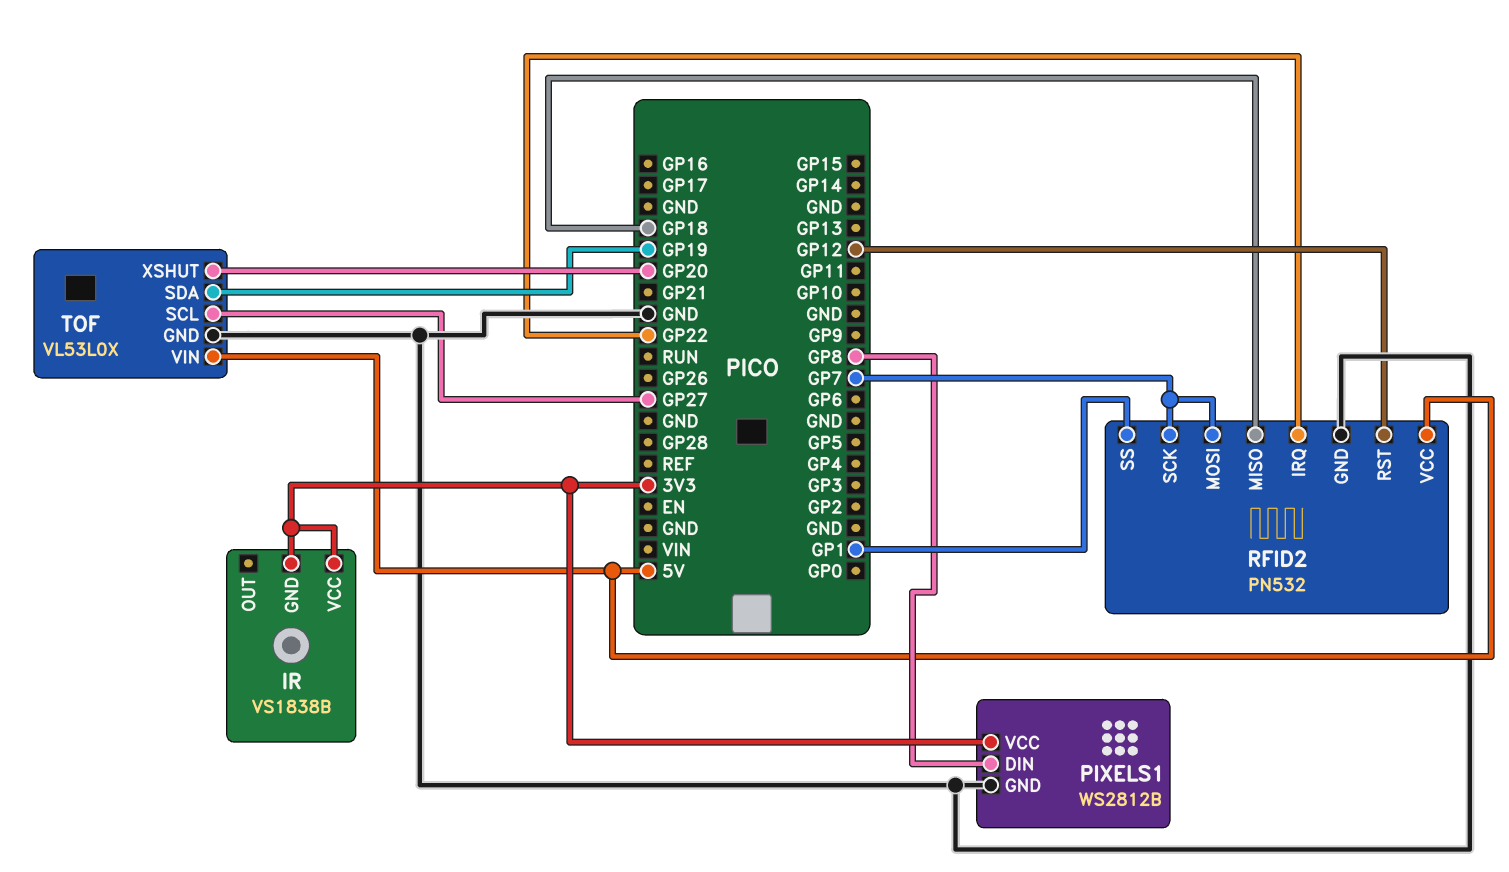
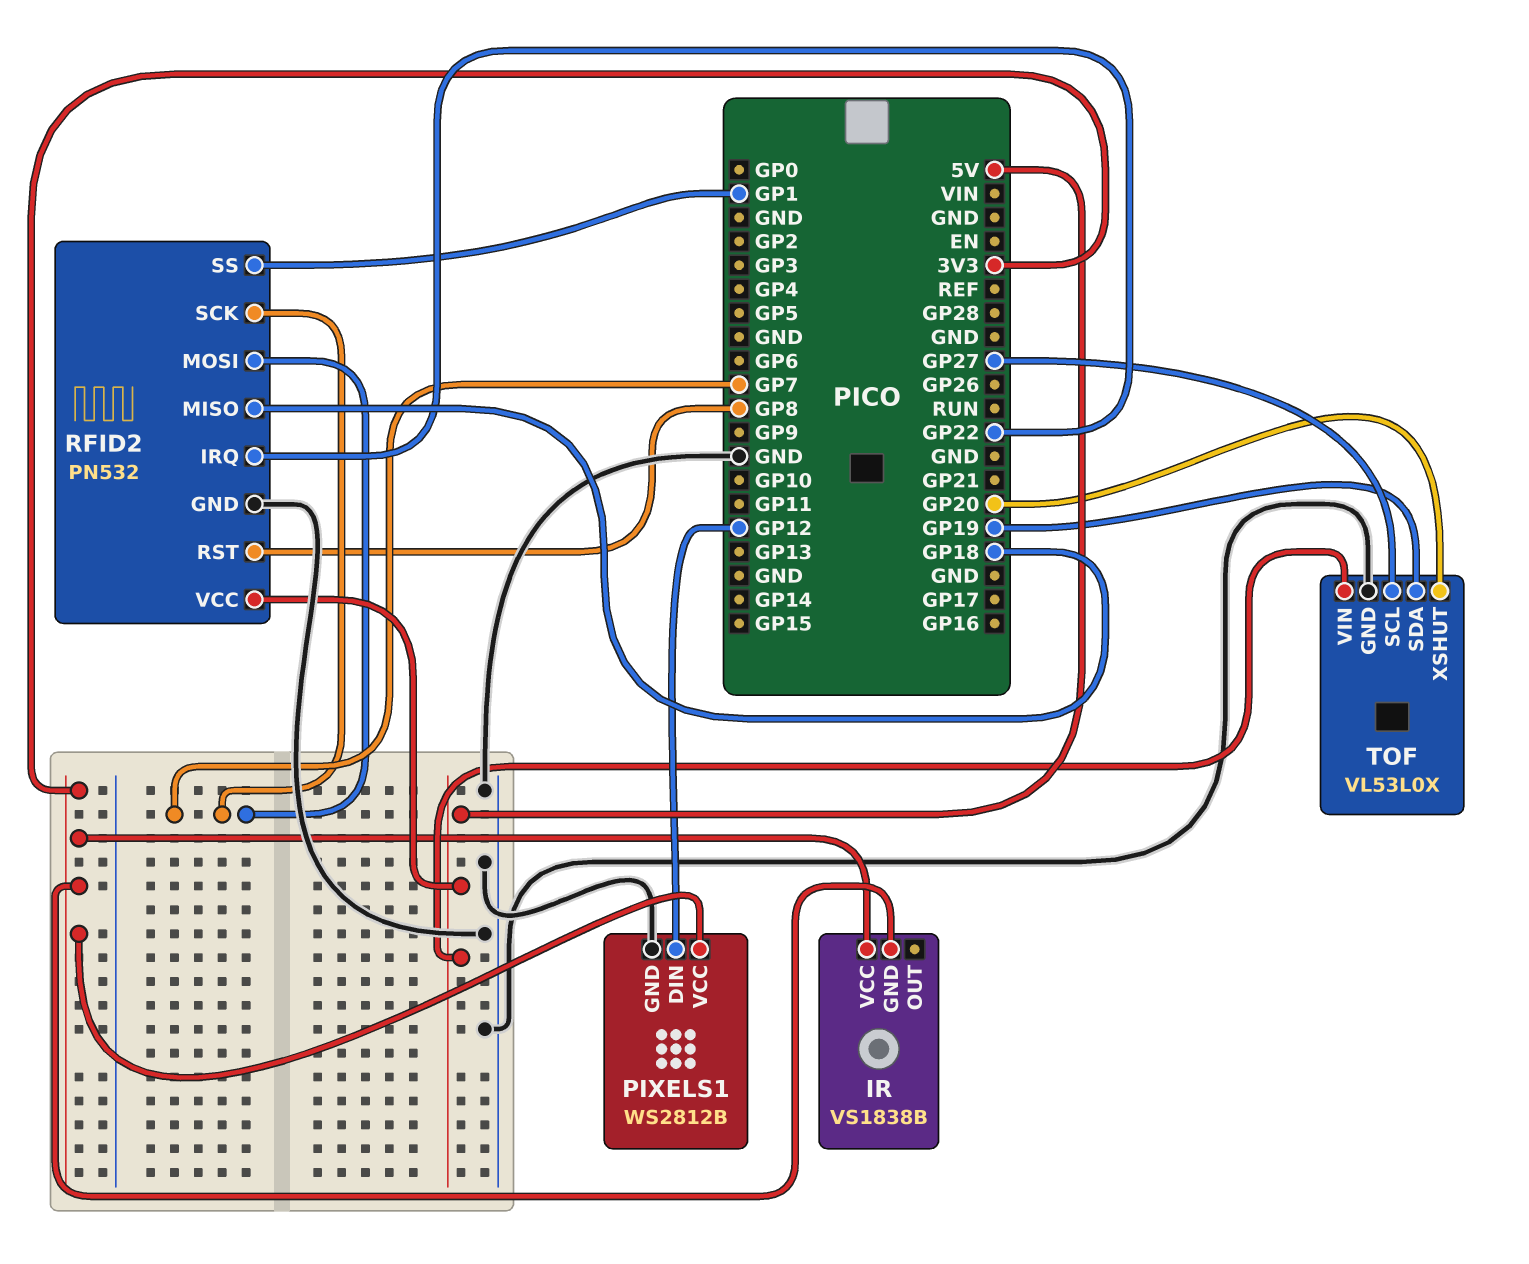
PIXELS1 pin DIN: GP8 -> GP12
RFID2 pin RST: GP12 -> GP8

